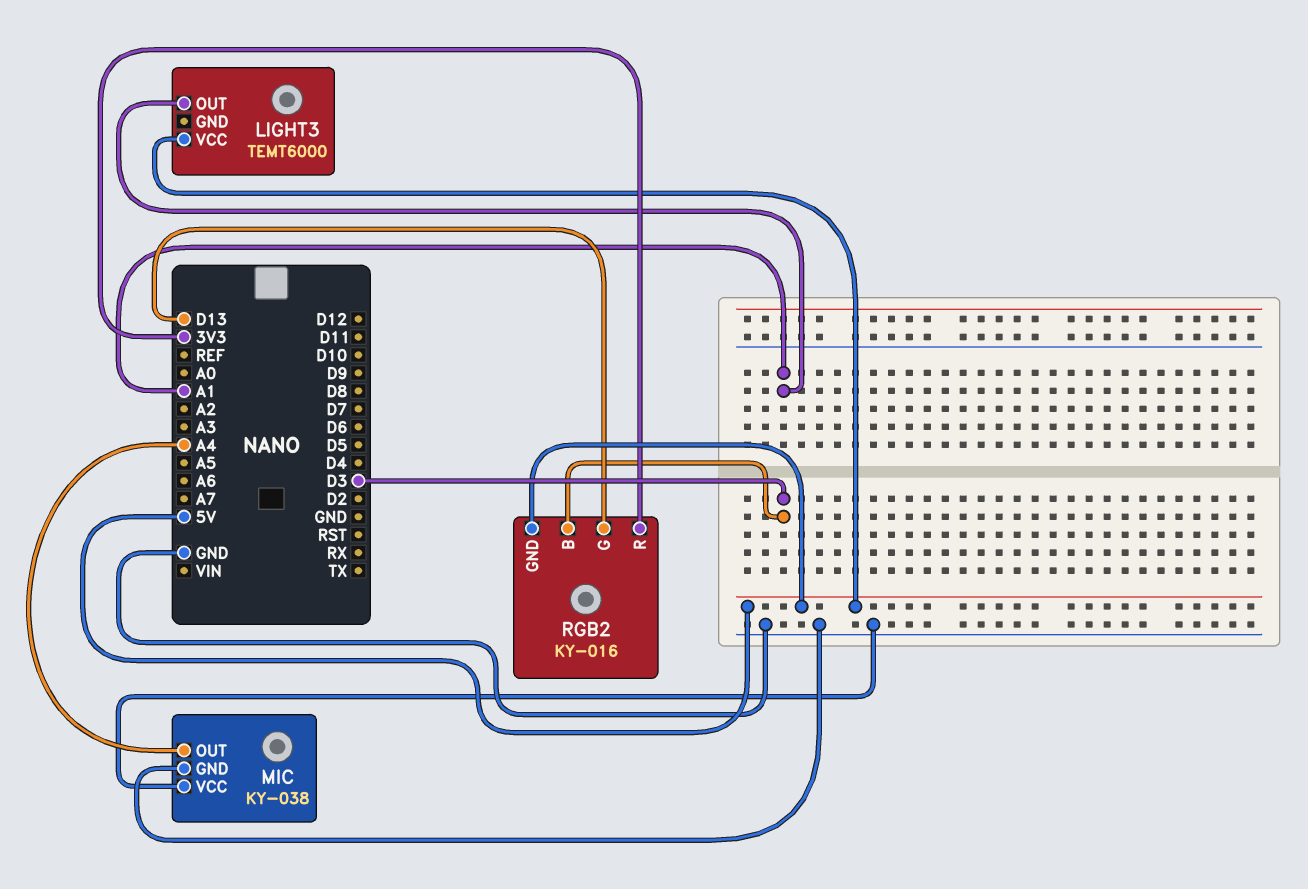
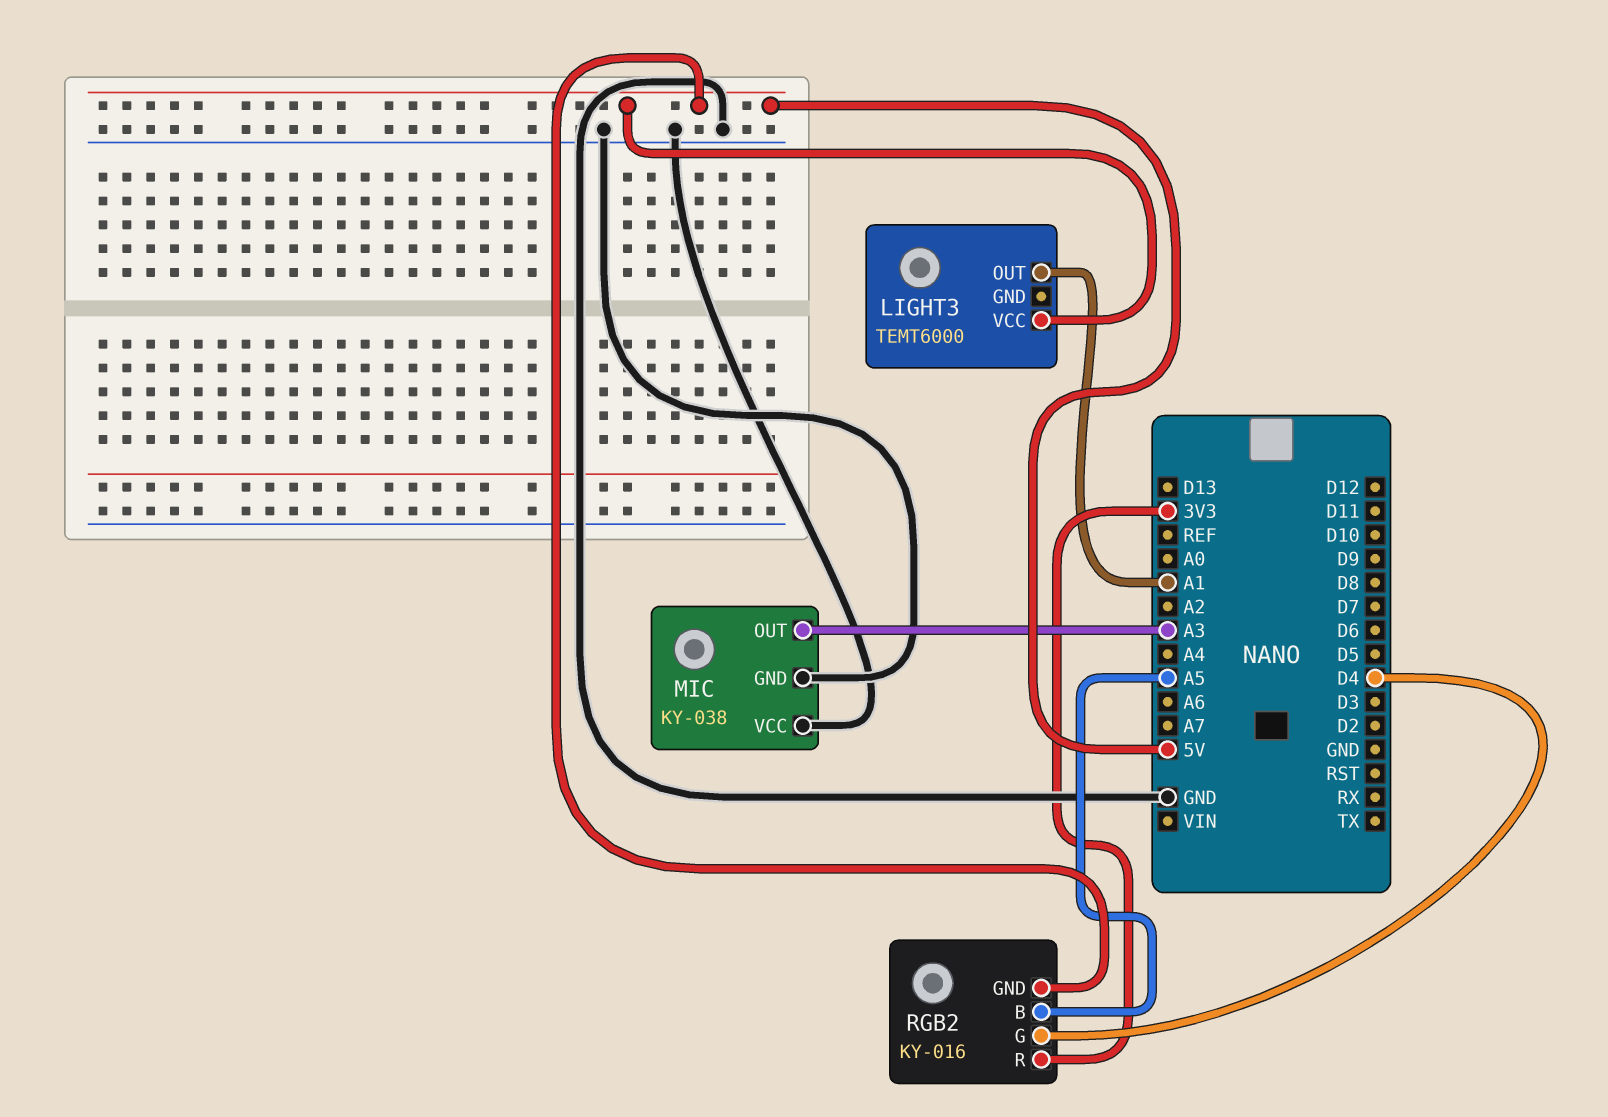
MIC pin OUT: A4 -> A3
RGB2 pin B: D3 -> A5
RGB2 pin G: D13 -> D4

